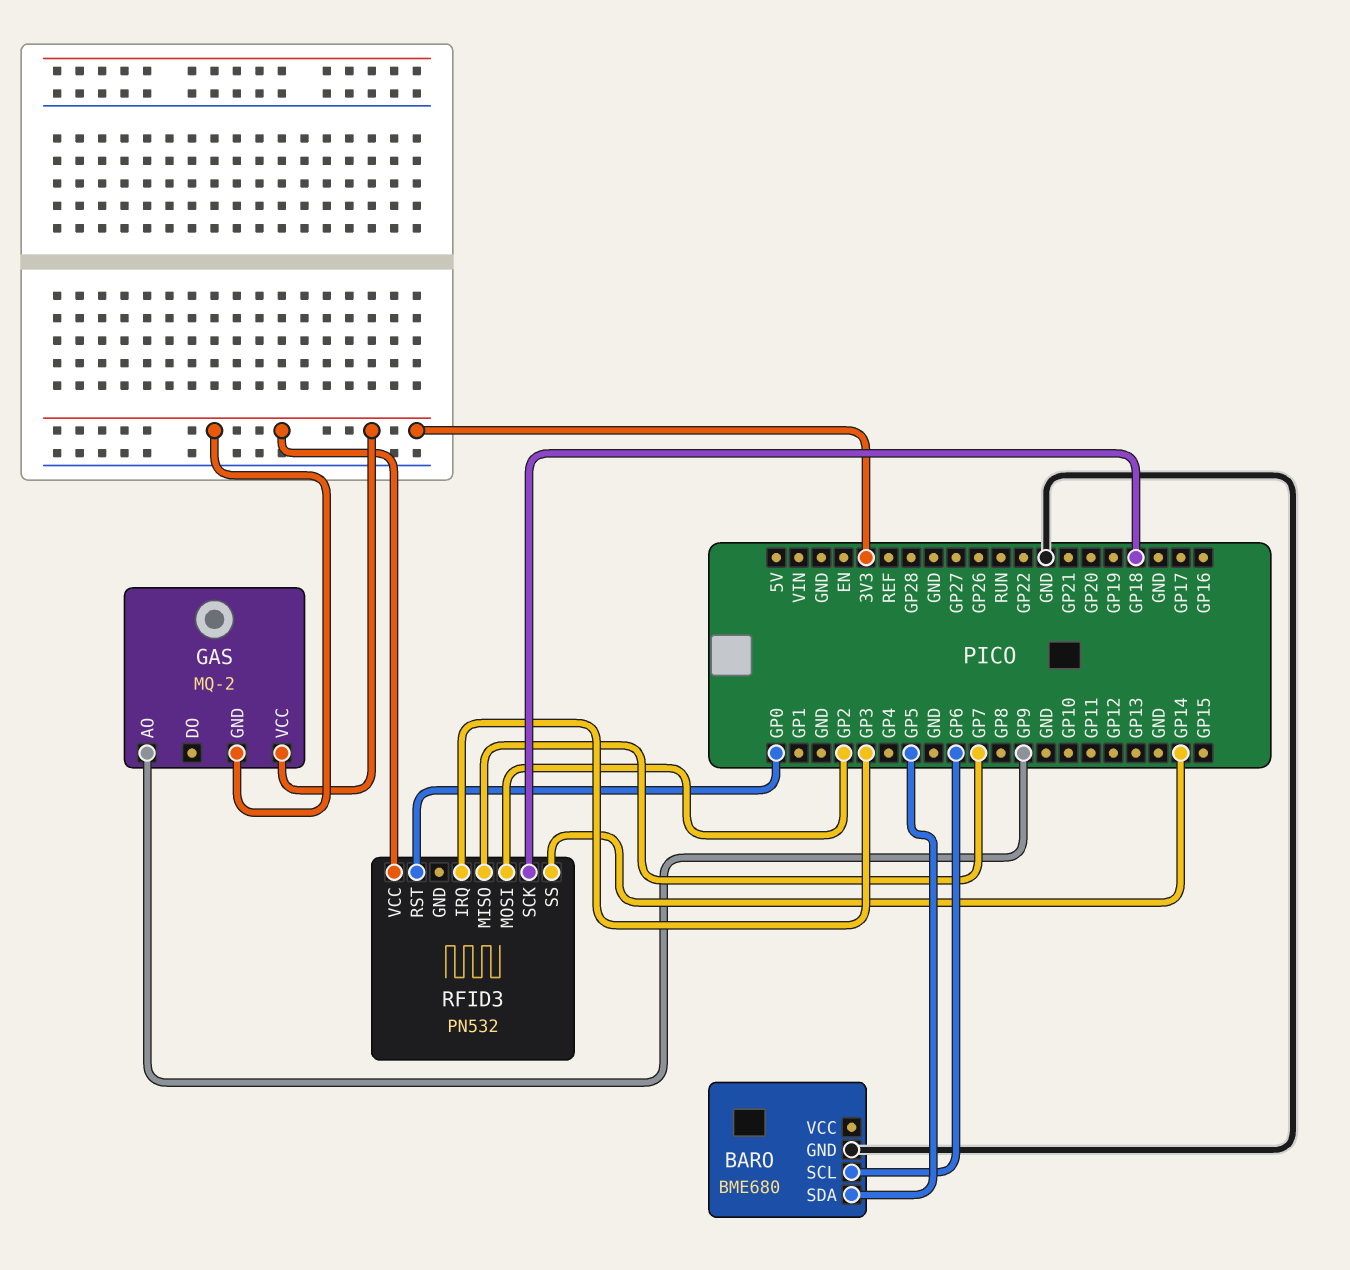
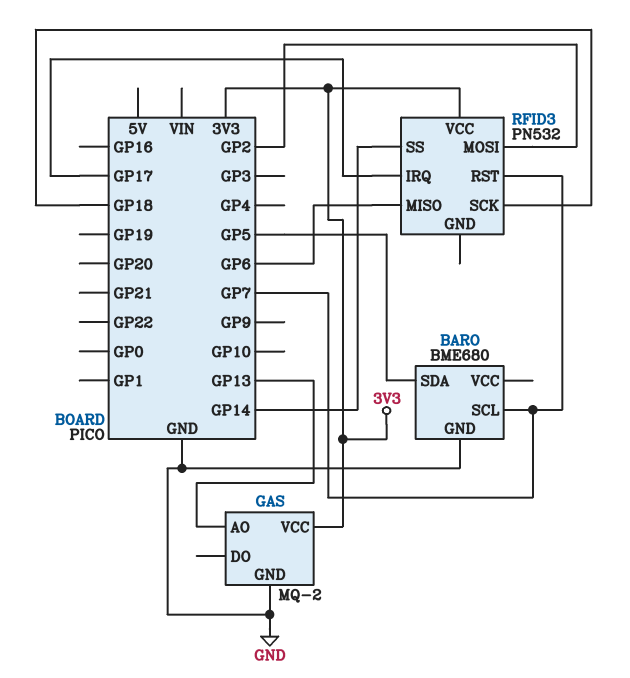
BARO pin SCL: GP6 -> GP7
GAS pin AO: GP9 -> GP13
GAS pin GND: 3V3 -> GND
RFID3 pin IRQ: GP3 -> GP17
RFID3 pin MISO: GP7 -> GP6
RFID3 pin RST: GP0 -> GP7

